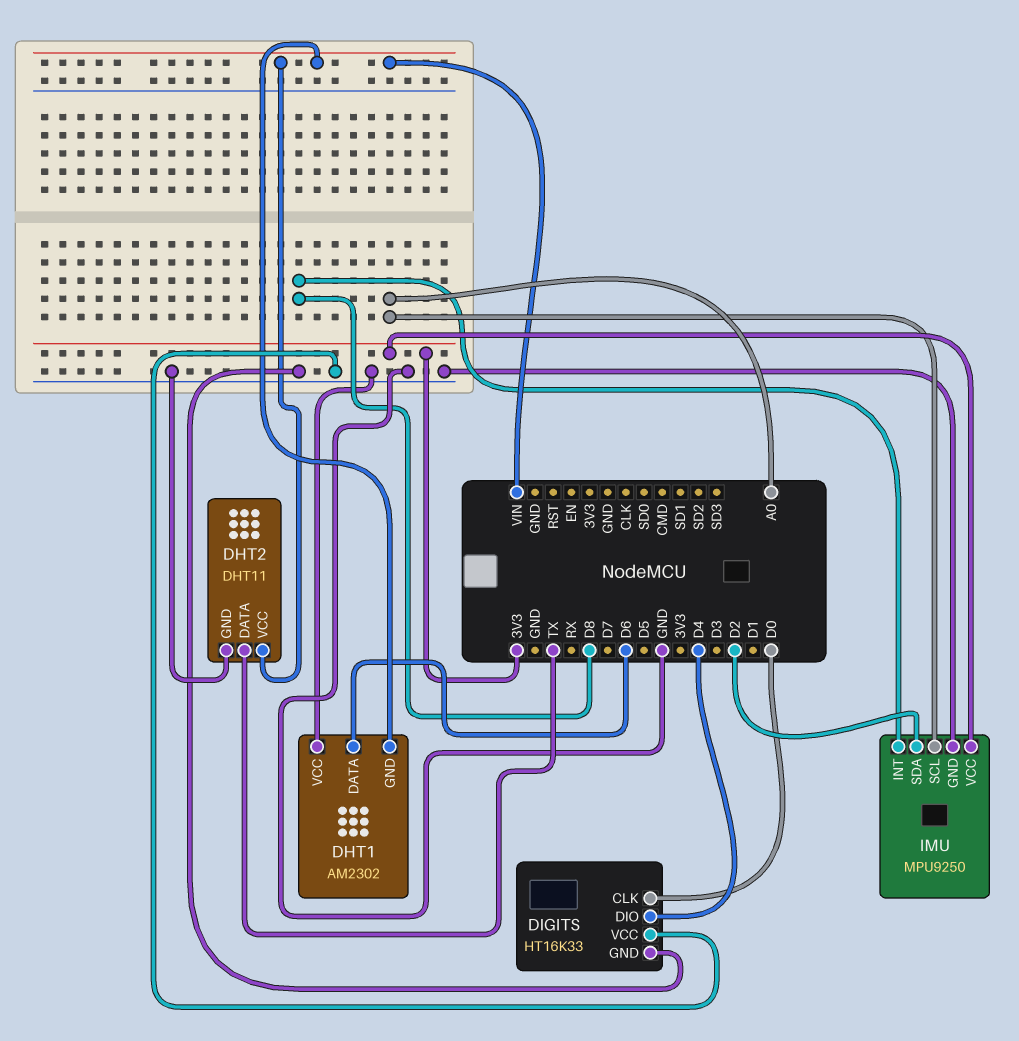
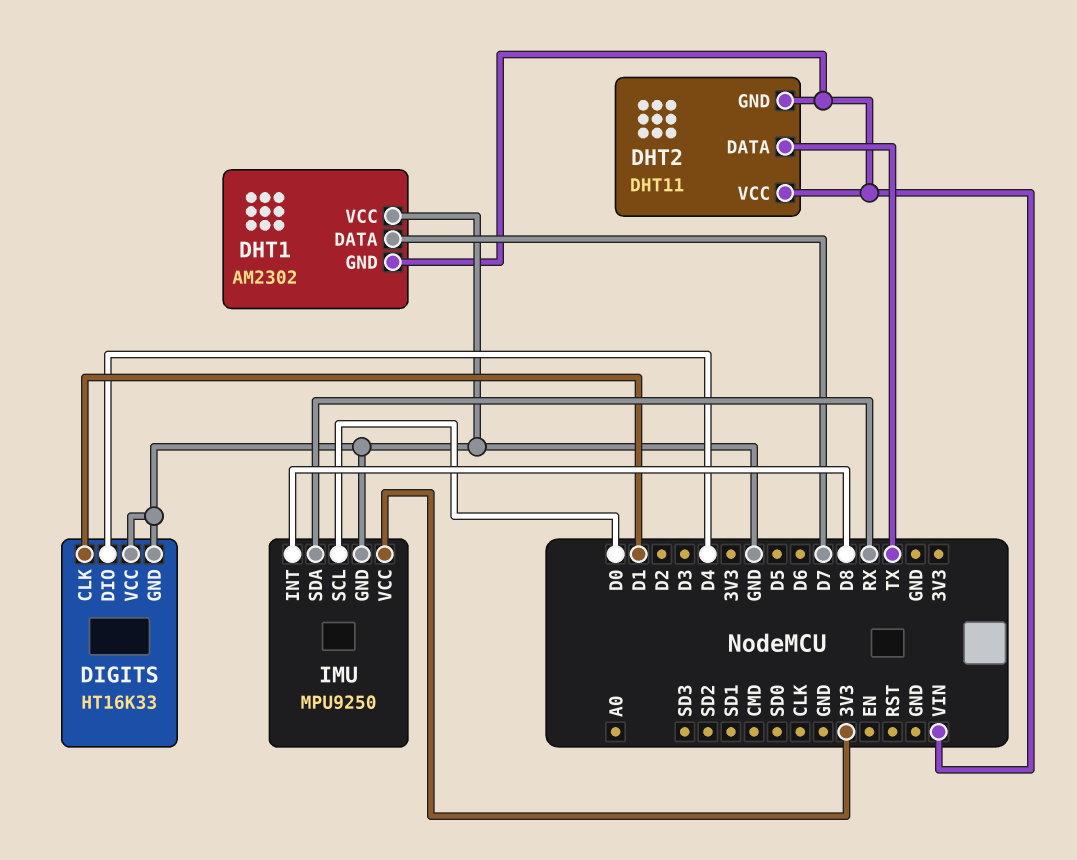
DHT1 pin DATA: D6 -> D7
DHT2 pin GND: GND -> VIN
DIGITS pin CLK: D0 -> D1
IMU pin SCL: A0 -> D0
IMU pin SDA: D2 -> RX

